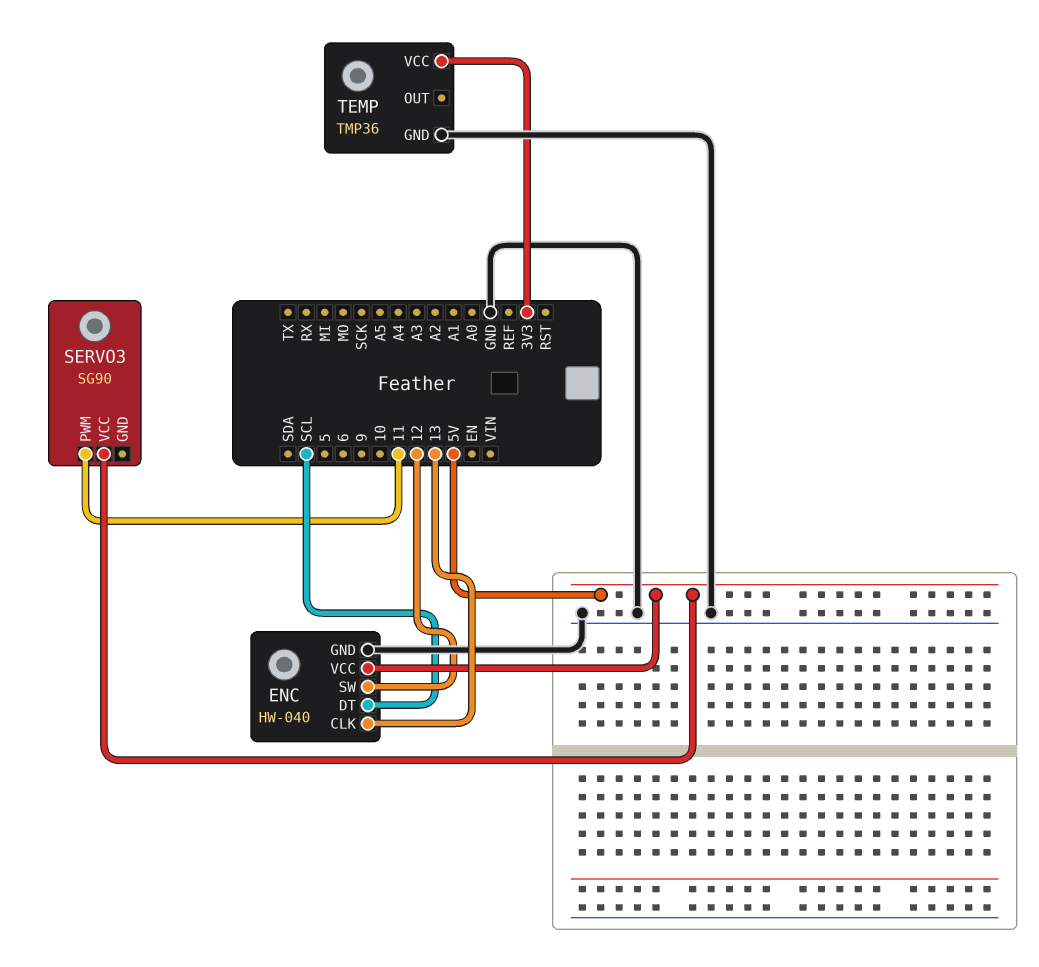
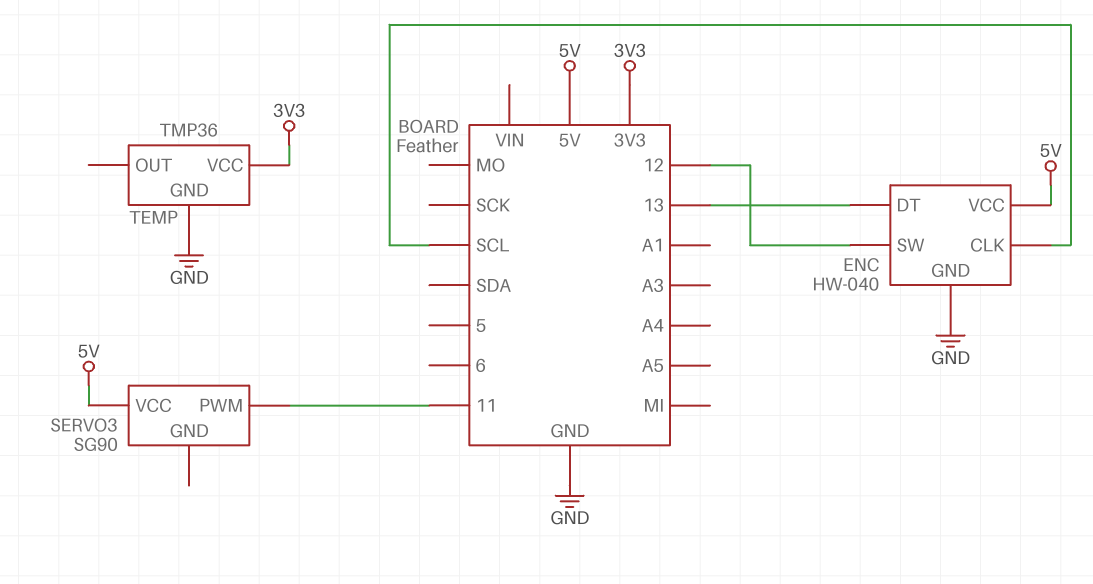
ENC pin CLK: 13 -> SCL
ENC pin DT: SCL -> 13

